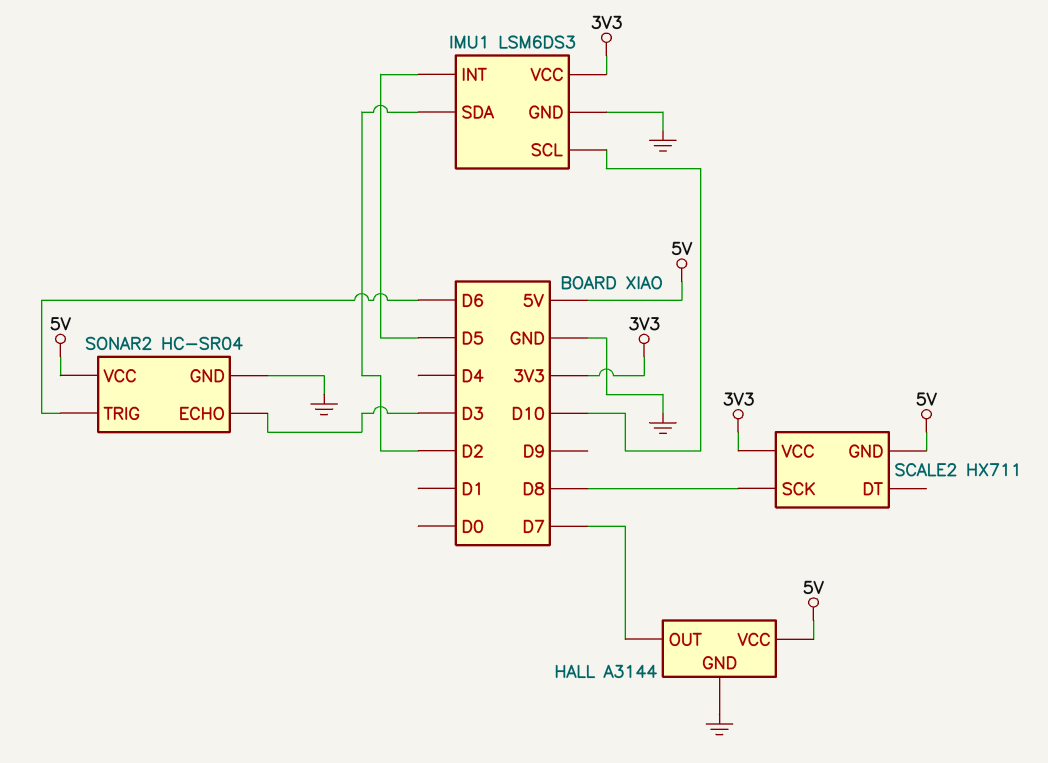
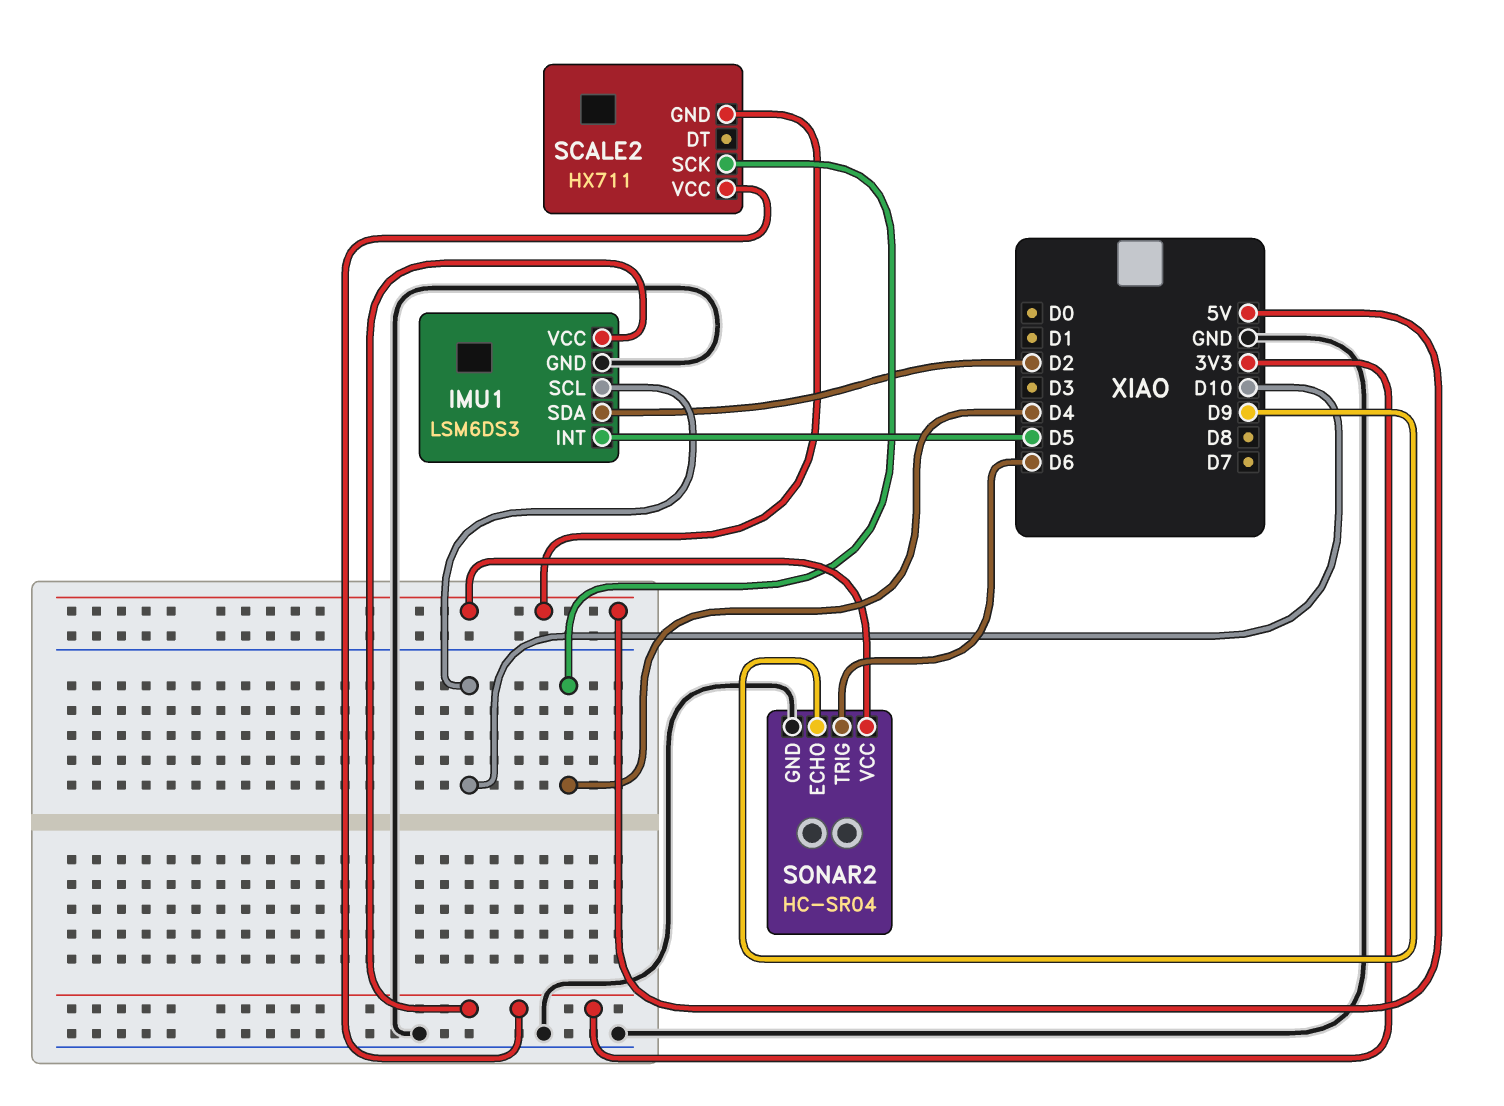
HALL: A3144 -> none
HALL pin GND: GND -> none
HALL pin OUT: D7 -> none
HALL pin VCC: 5V -> none
SCALE2 pin SCK: D8 -> D4
SONAR2 pin ECHO: D3 -> D9

